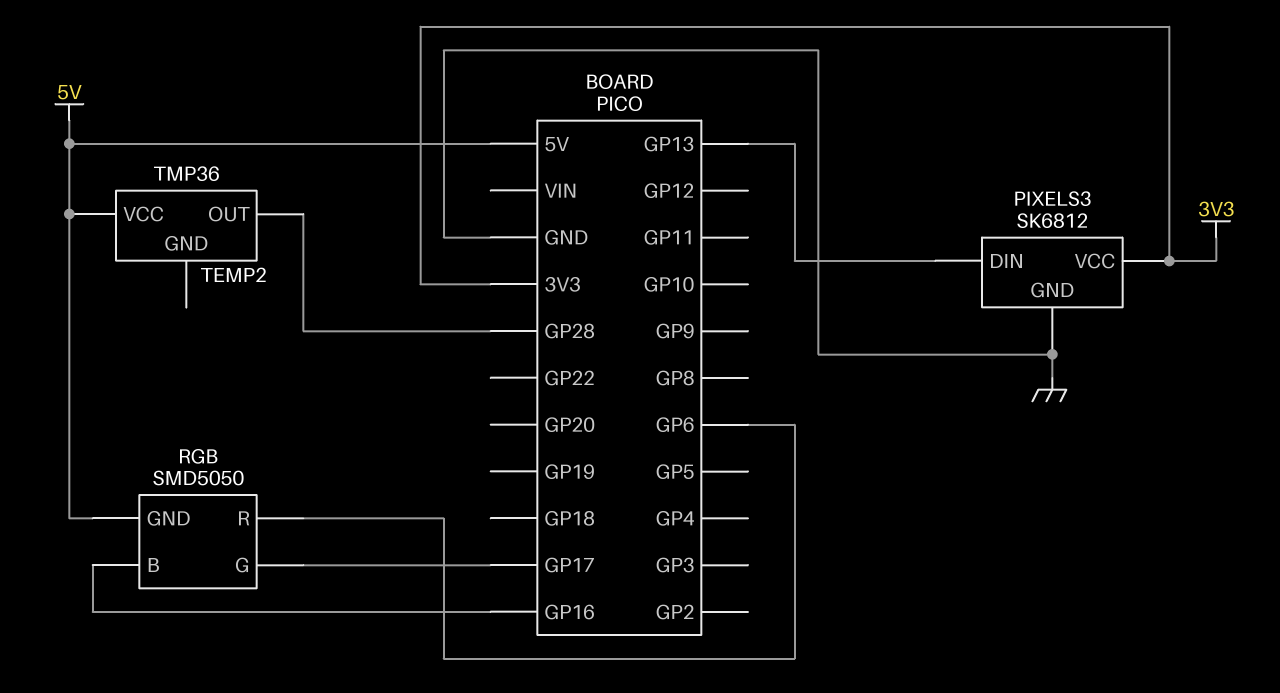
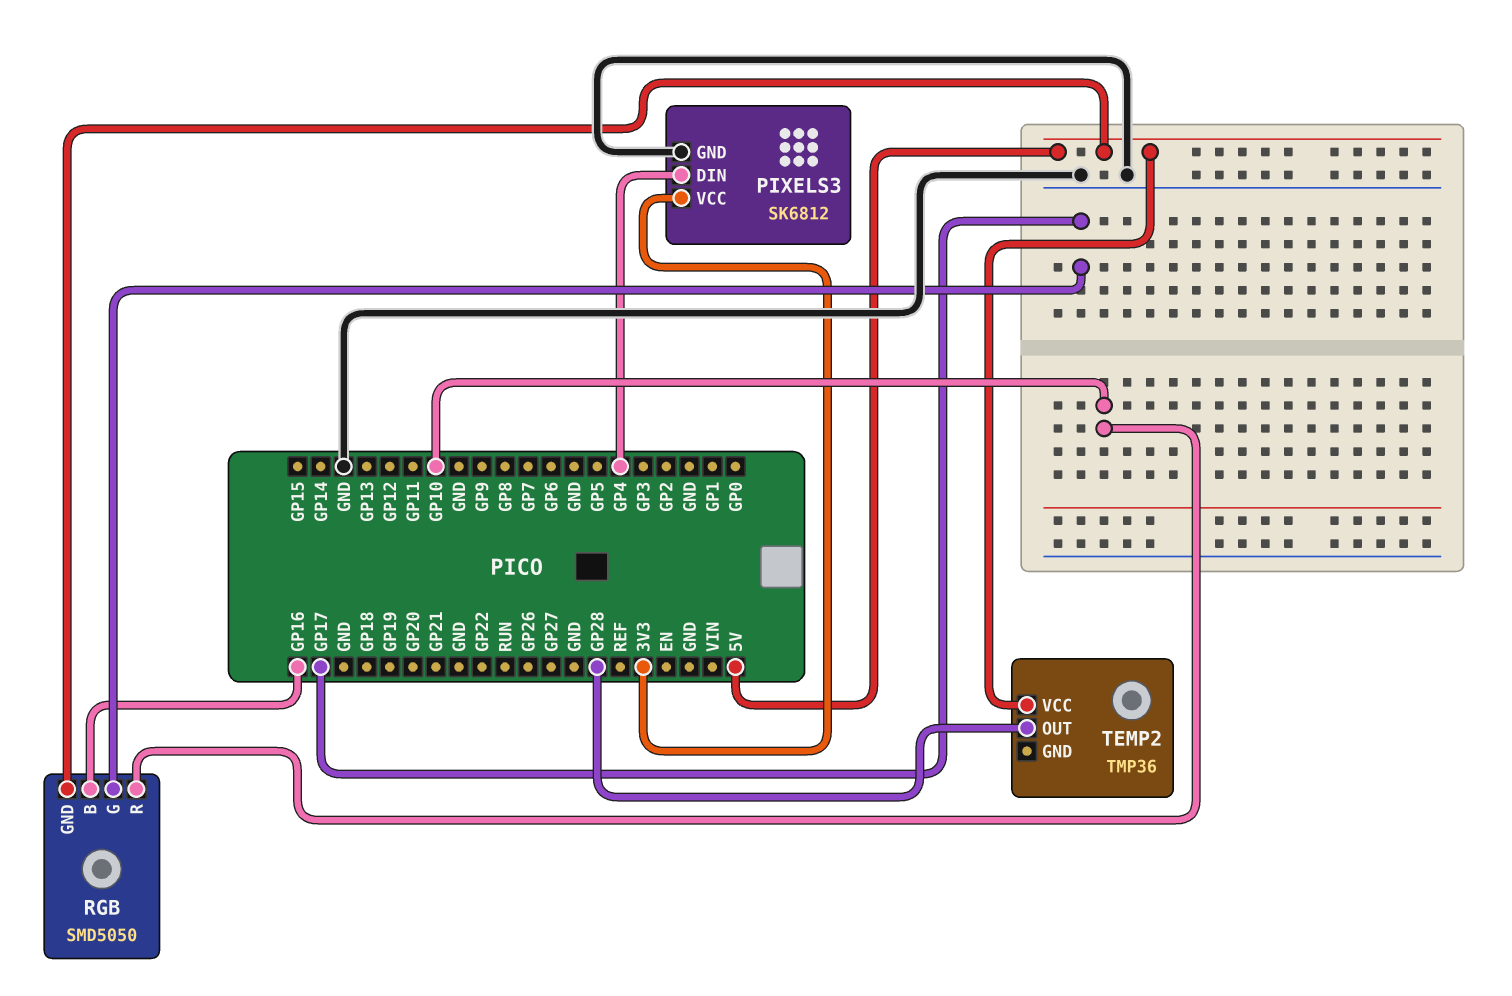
PIXELS3 pin DIN: GP13 -> GP4
RGB pin R: GP6 -> GP10

